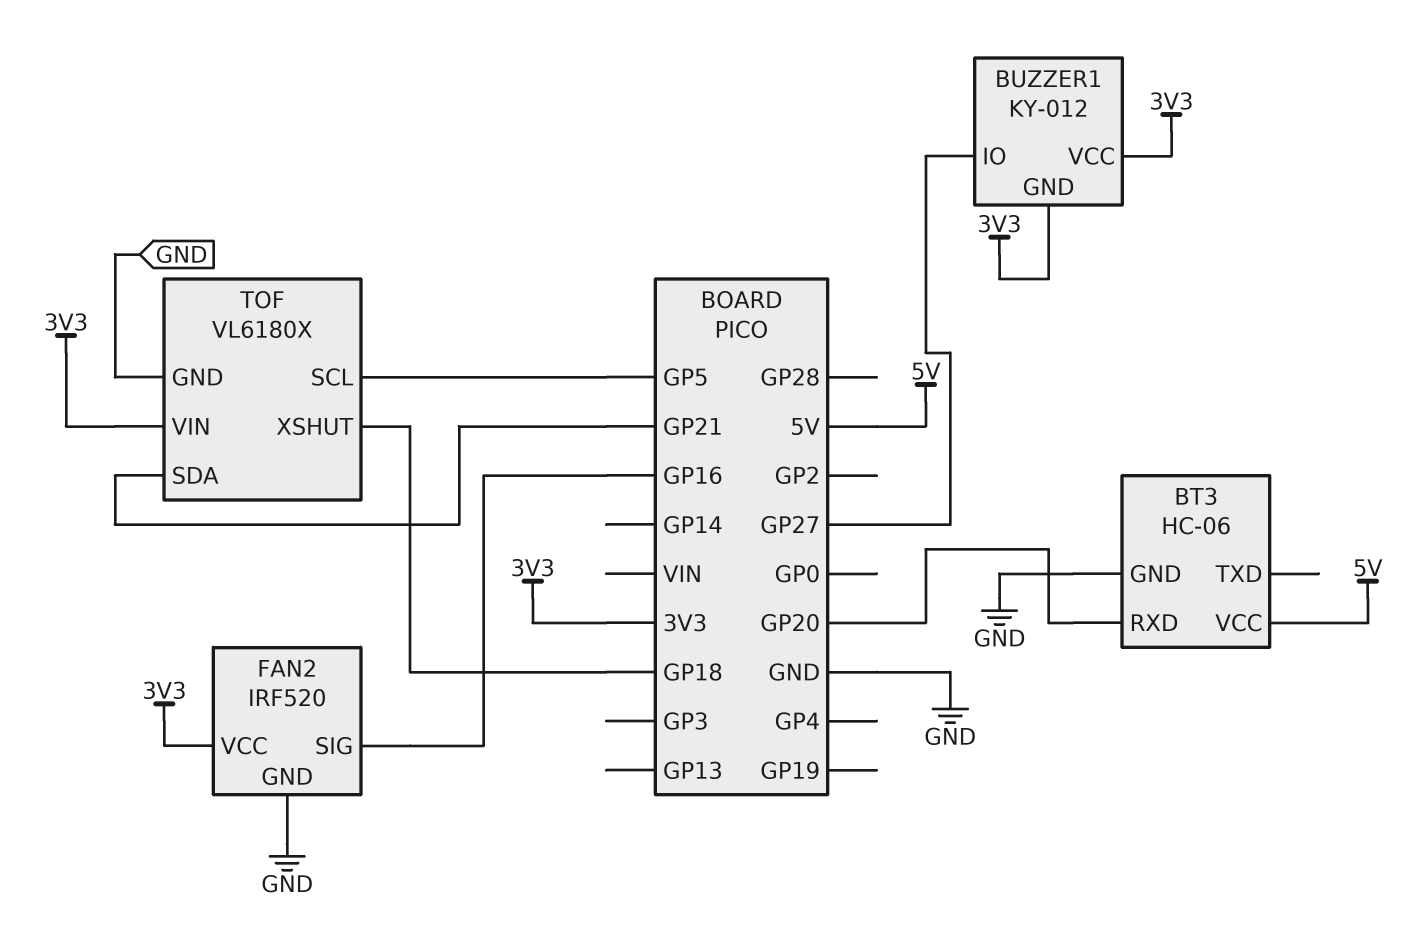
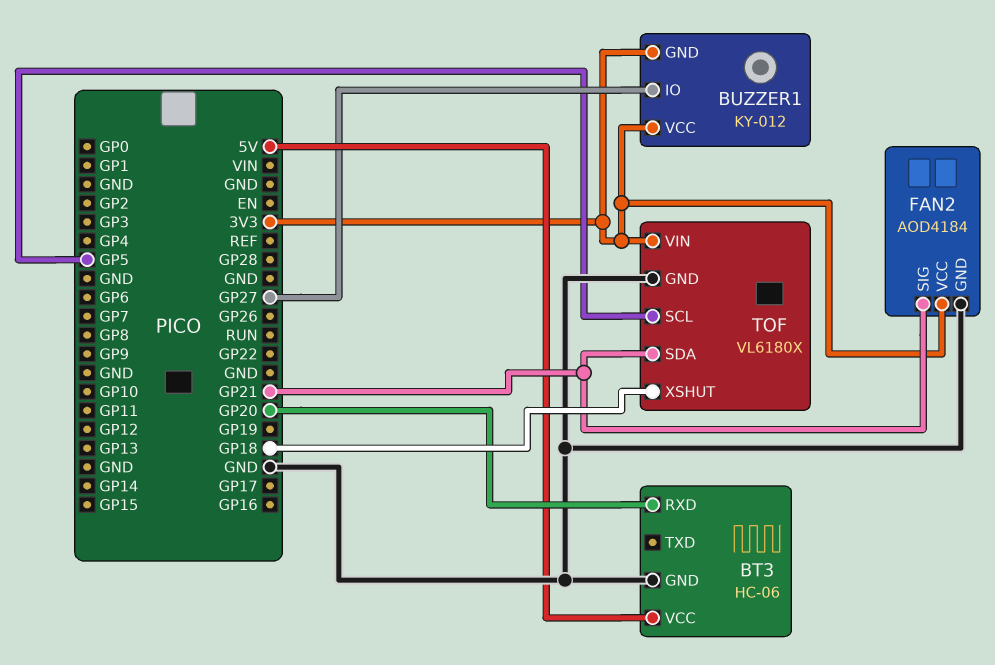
FAN2: IRF520 -> AOD4184
FAN2 pin SIG: GP16 -> GP21

